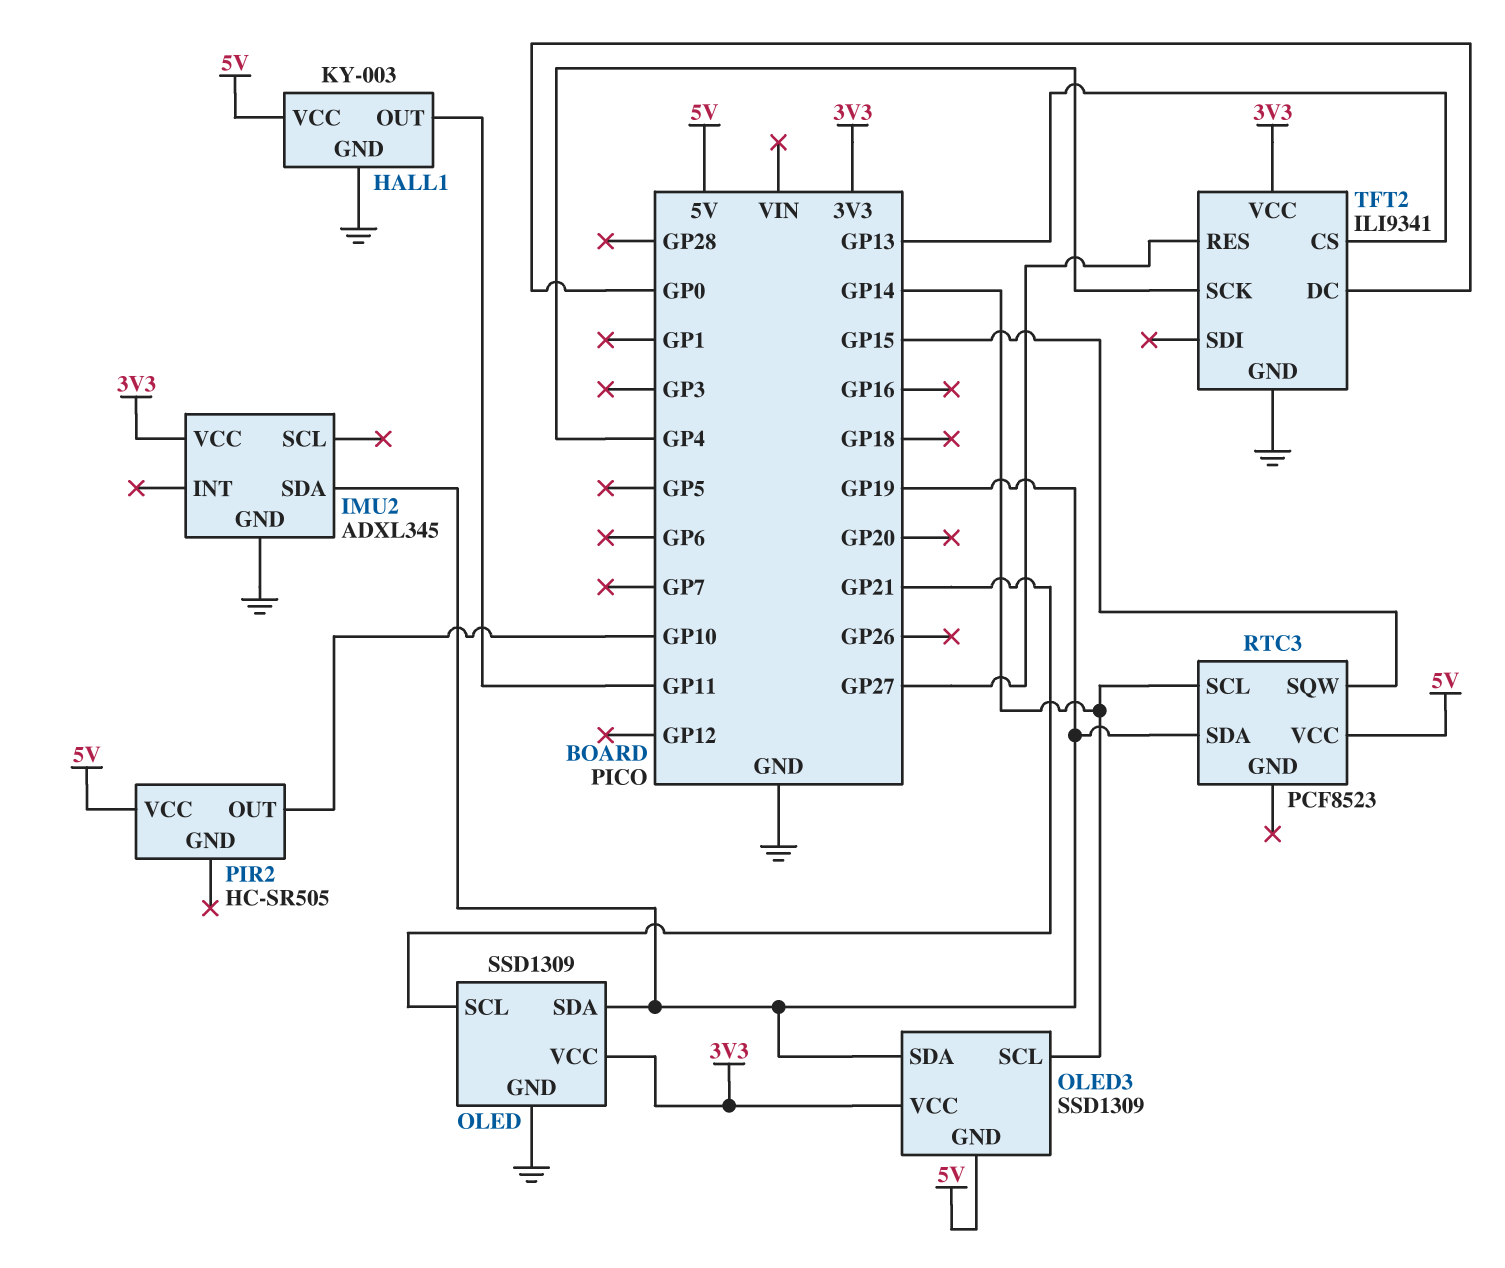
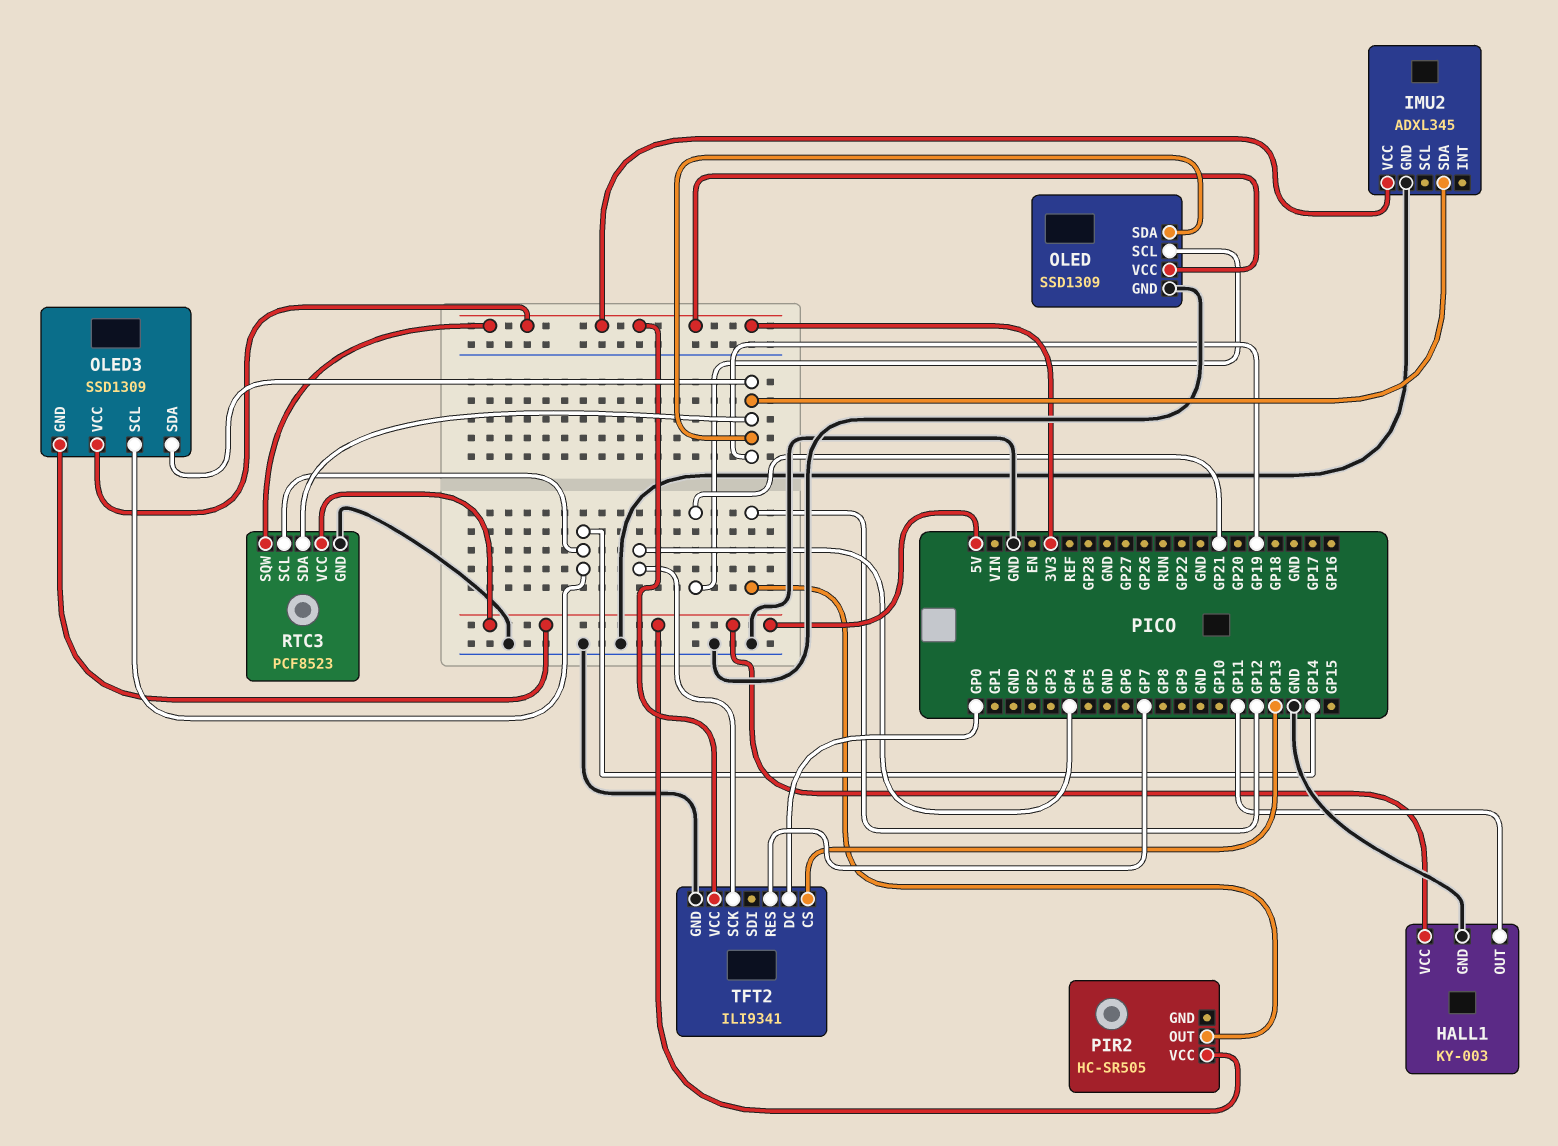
PIR2 pin OUT: GP10 -> GP12
RTC3 pin GND: none -> GND
RTC3 pin SQW: GP15 -> 3V3
TFT2 pin RES: GP27 -> GP7

